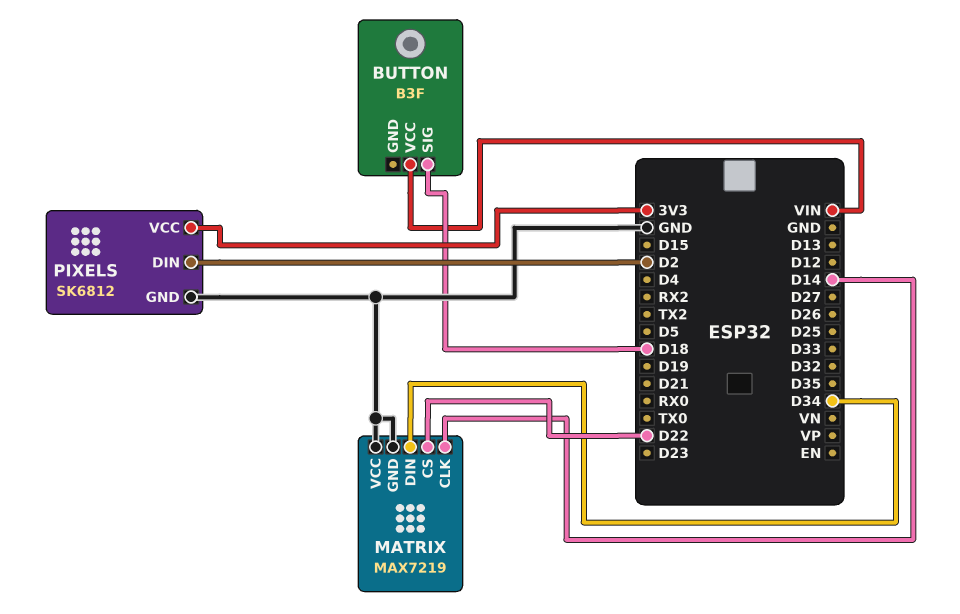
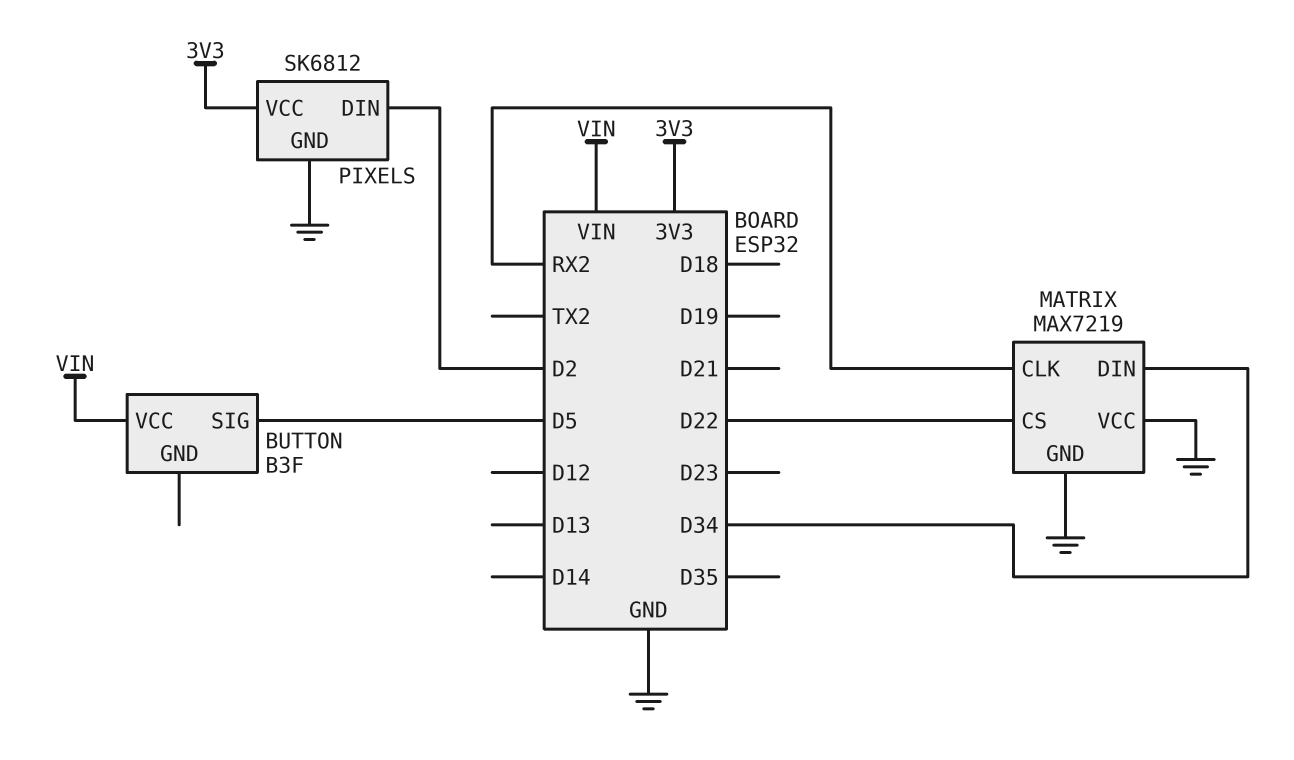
BUTTON pin SIG: D18 -> D5
MATRIX pin CLK: D14 -> RX2

